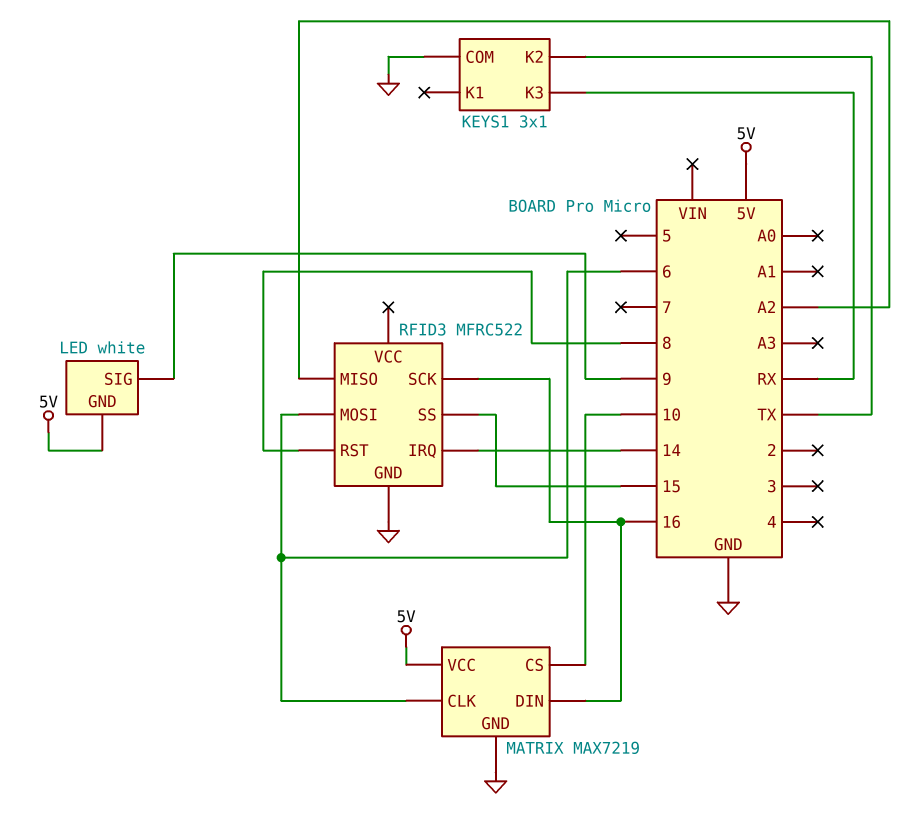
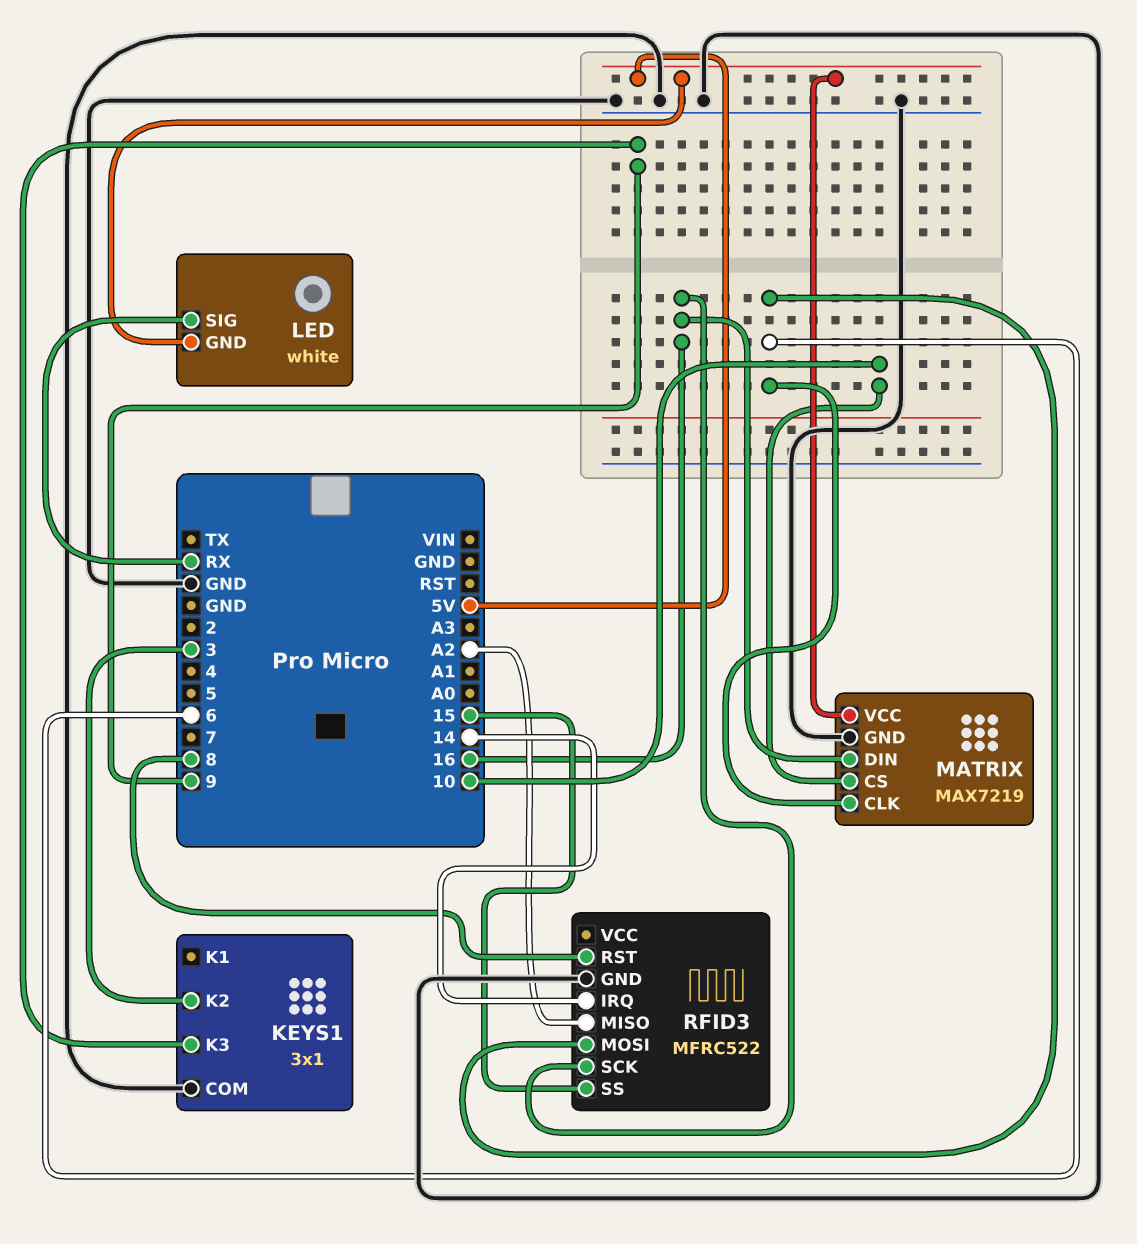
KEYS1 pin K2: TX -> 3
KEYS1 pin K3: RX -> 9
LED pin SIG: 9 -> RX

